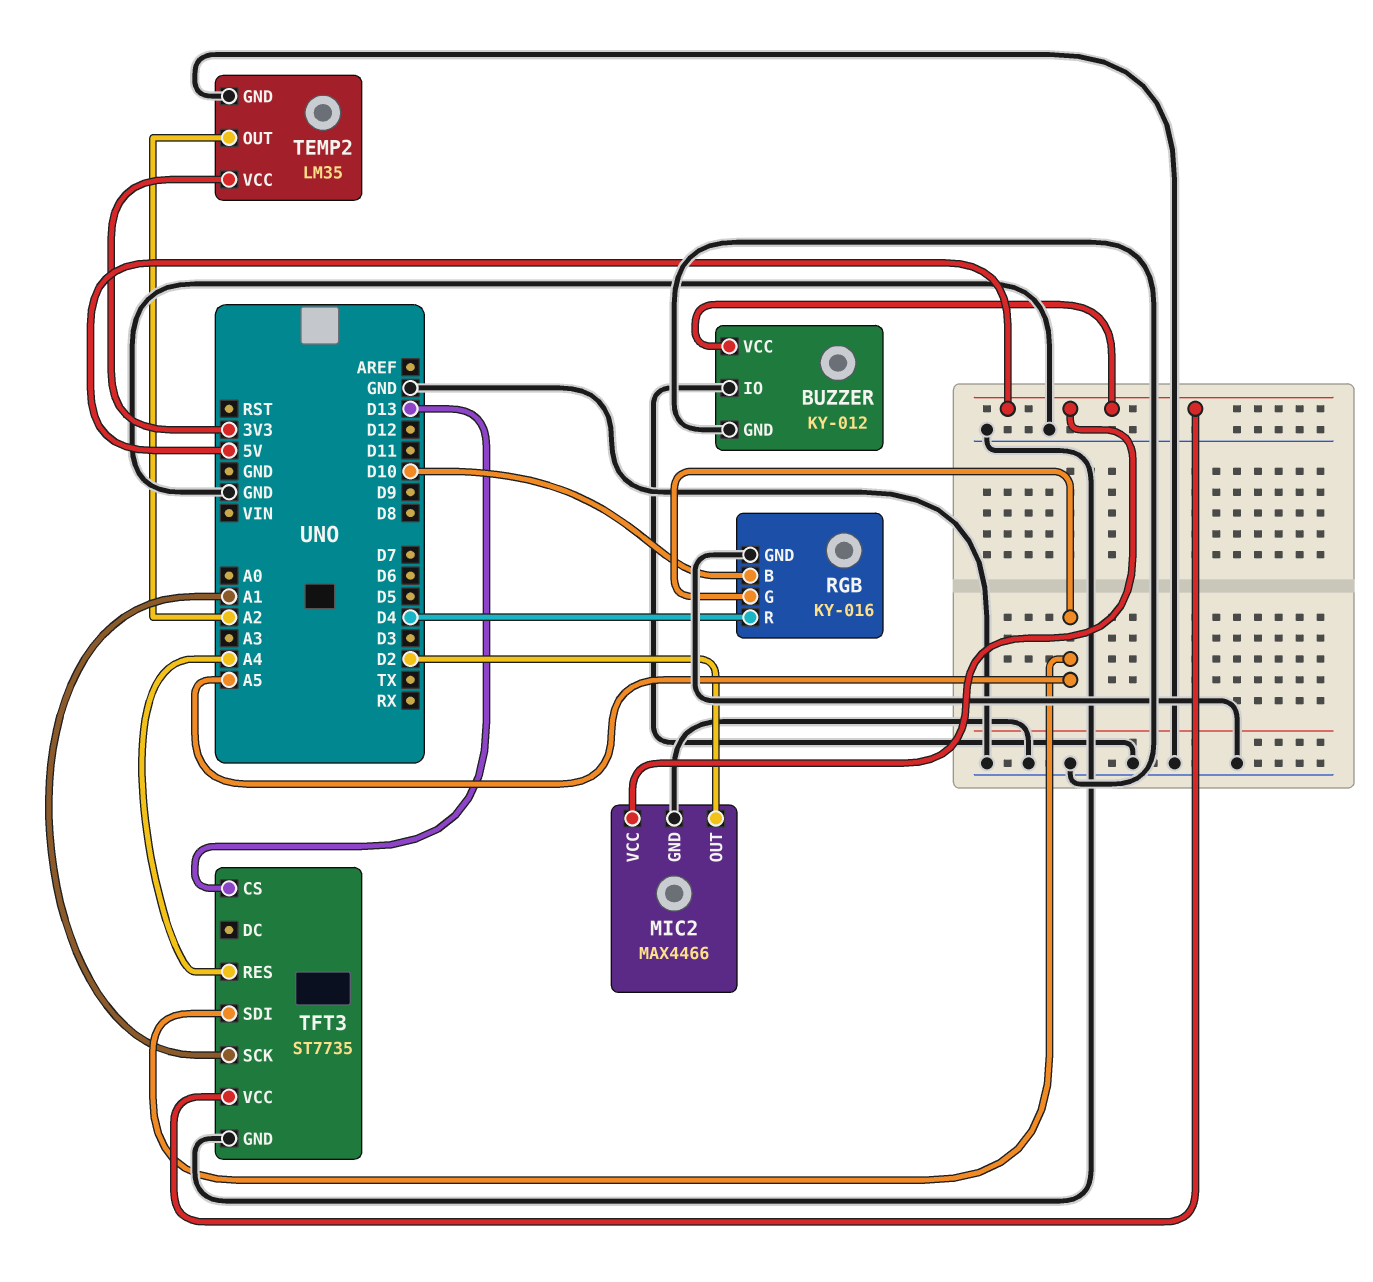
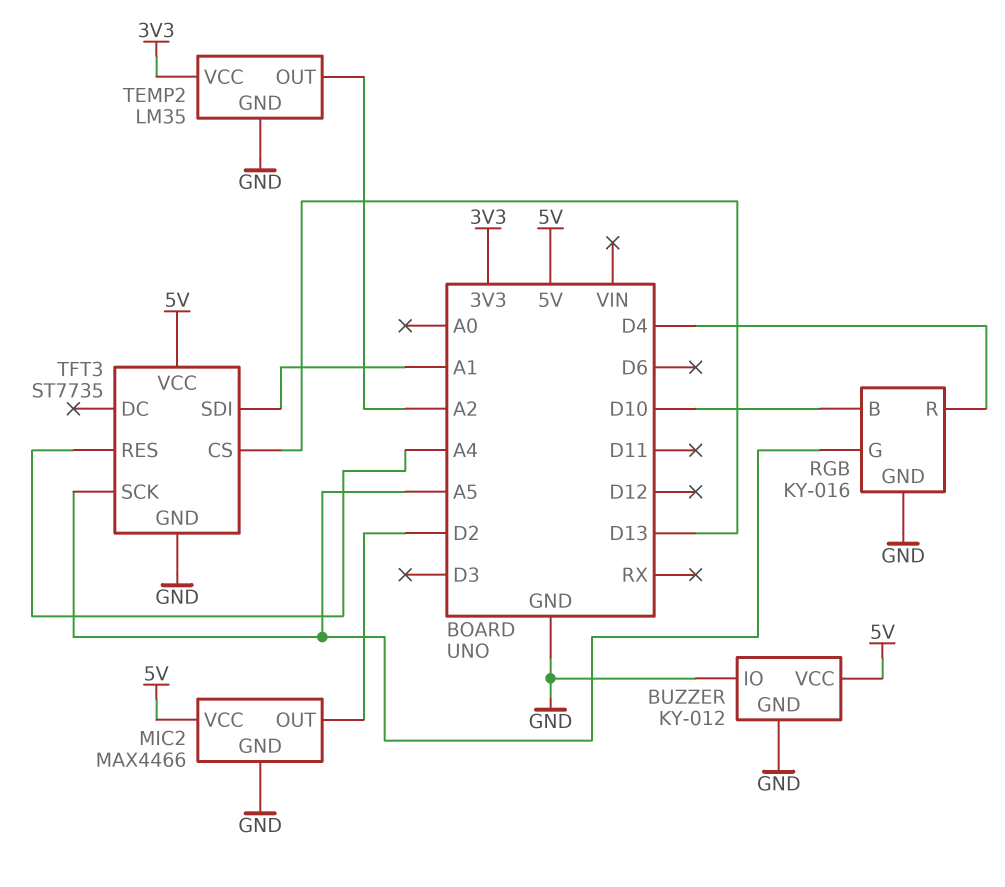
TFT3 pin SCK: A1 -> A5
TFT3 pin SDI: A5 -> A1

